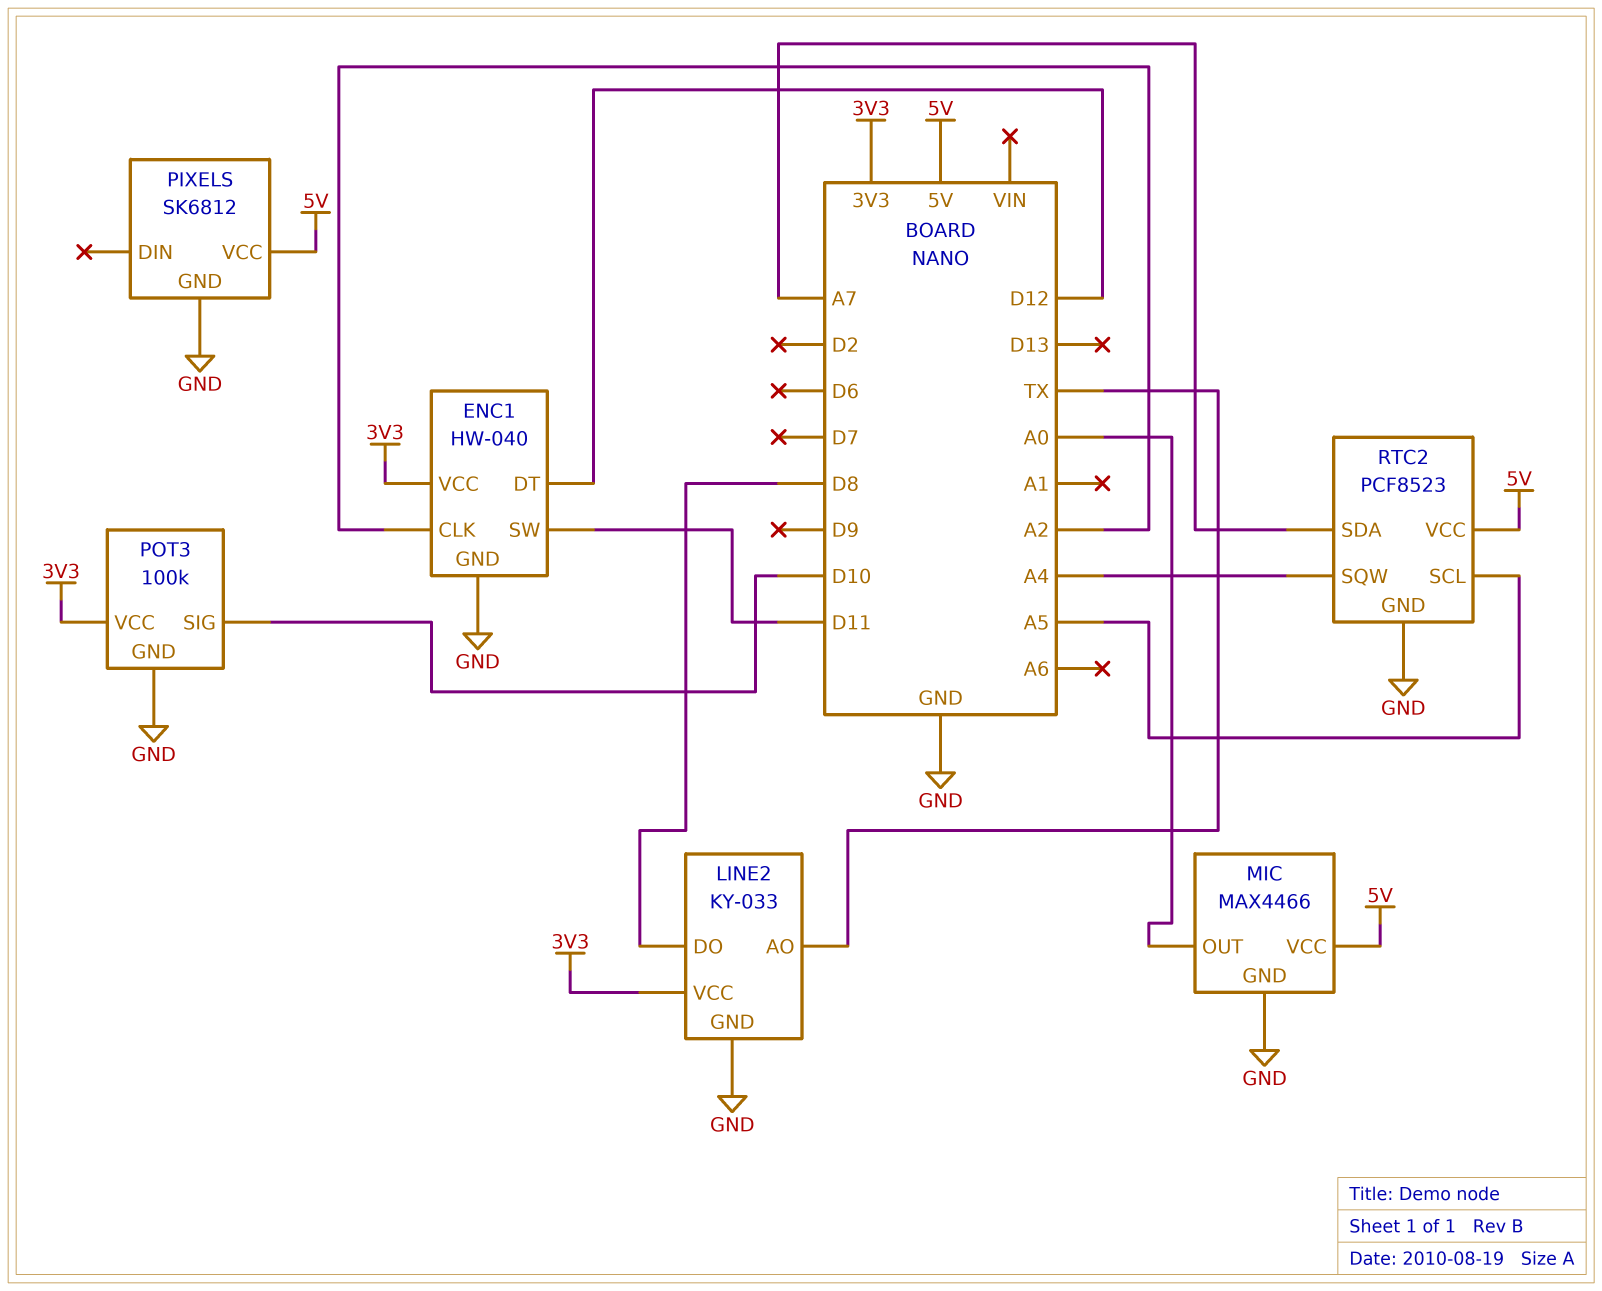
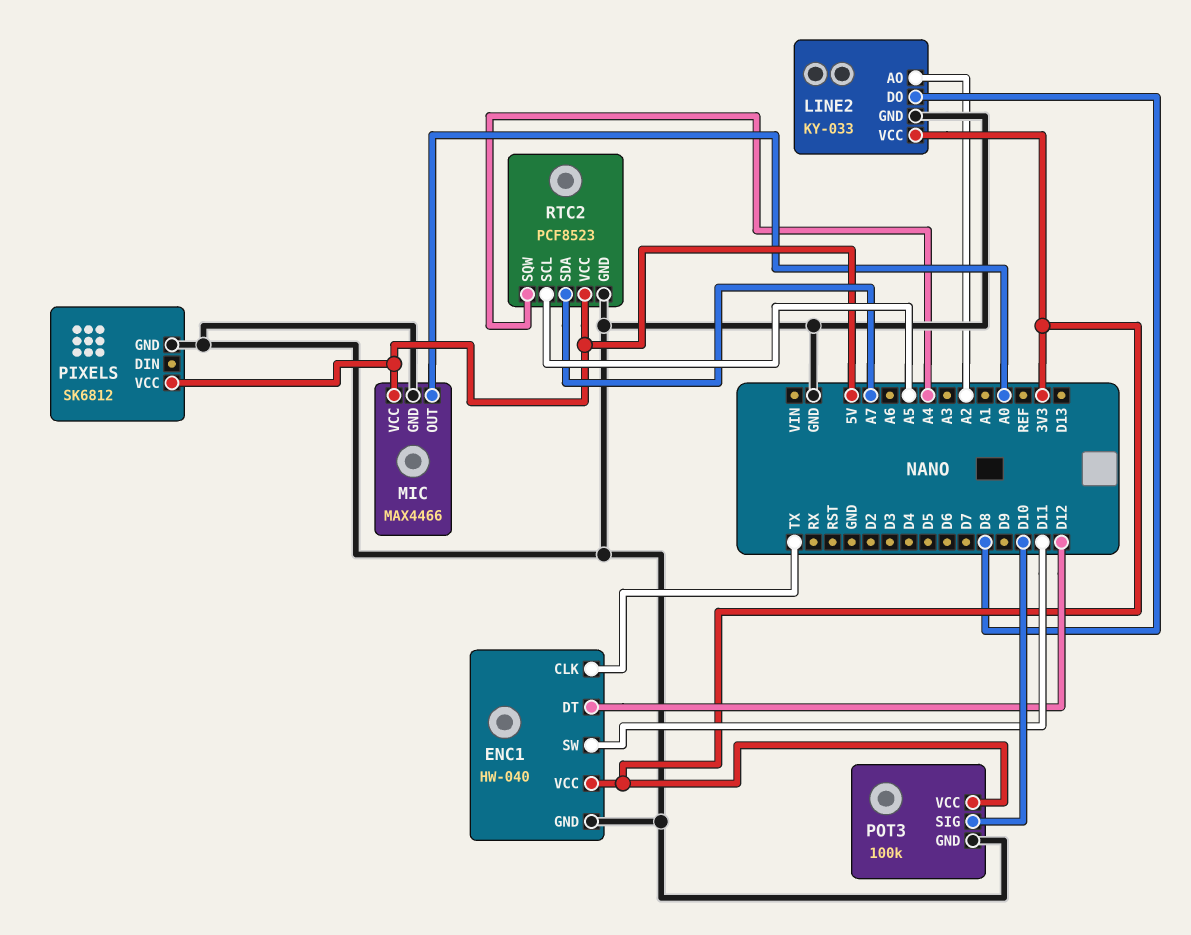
ENC1 pin CLK: A2 -> TX
LINE2 pin AO: TX -> A2

